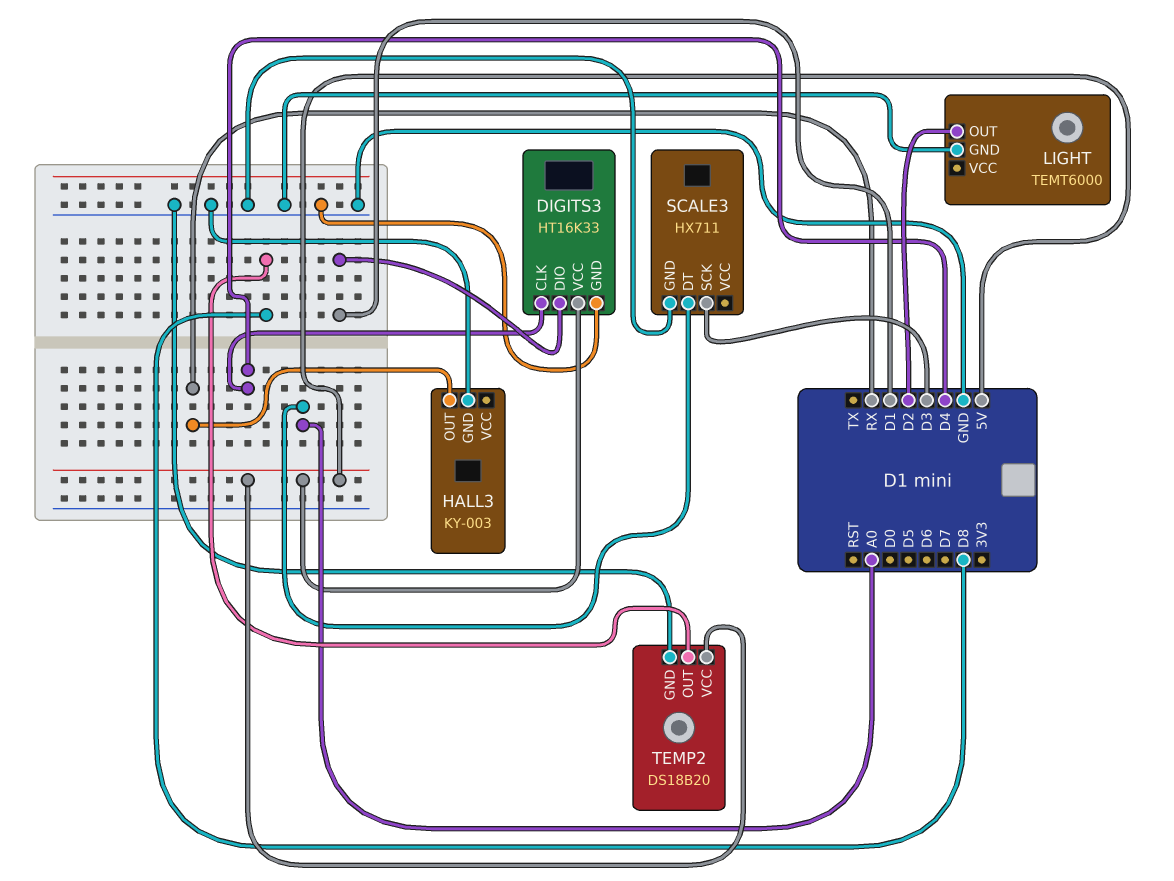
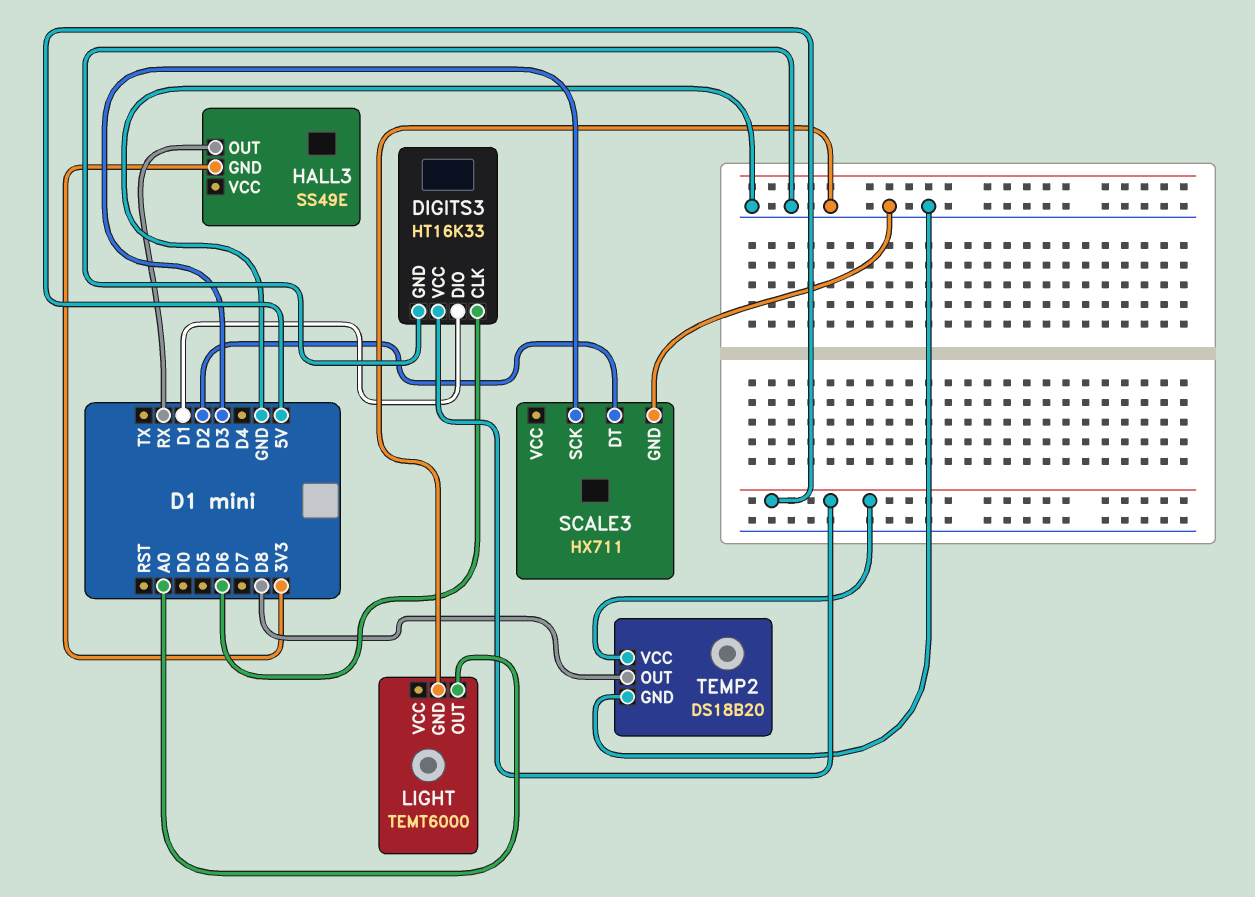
DIGITS3 pin CLK: D4 -> D6
HALL3: KY-003 -> SS49E
HALL3 pin GND: GND -> 3V3
LIGHT pin OUT: D2 -> A0
SCALE3 pin DT: A0 -> D2

